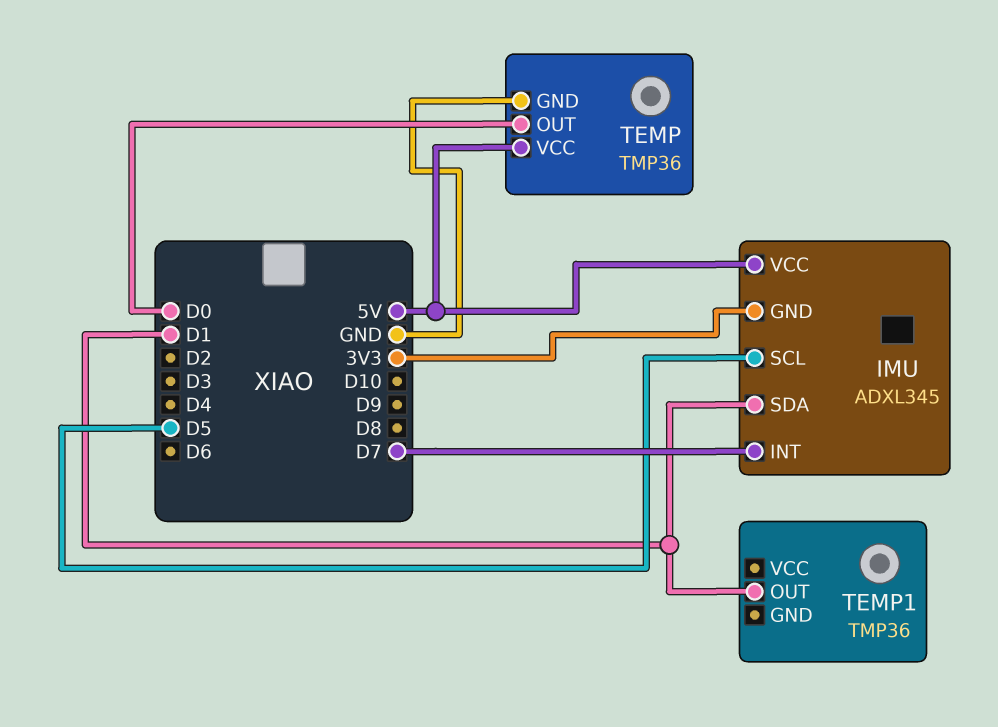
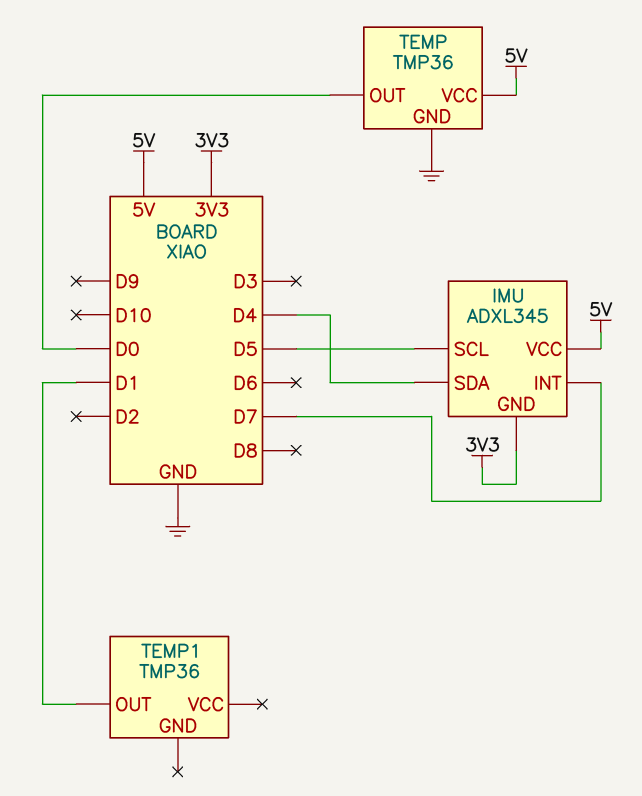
IMU pin SDA: D1 -> D4

